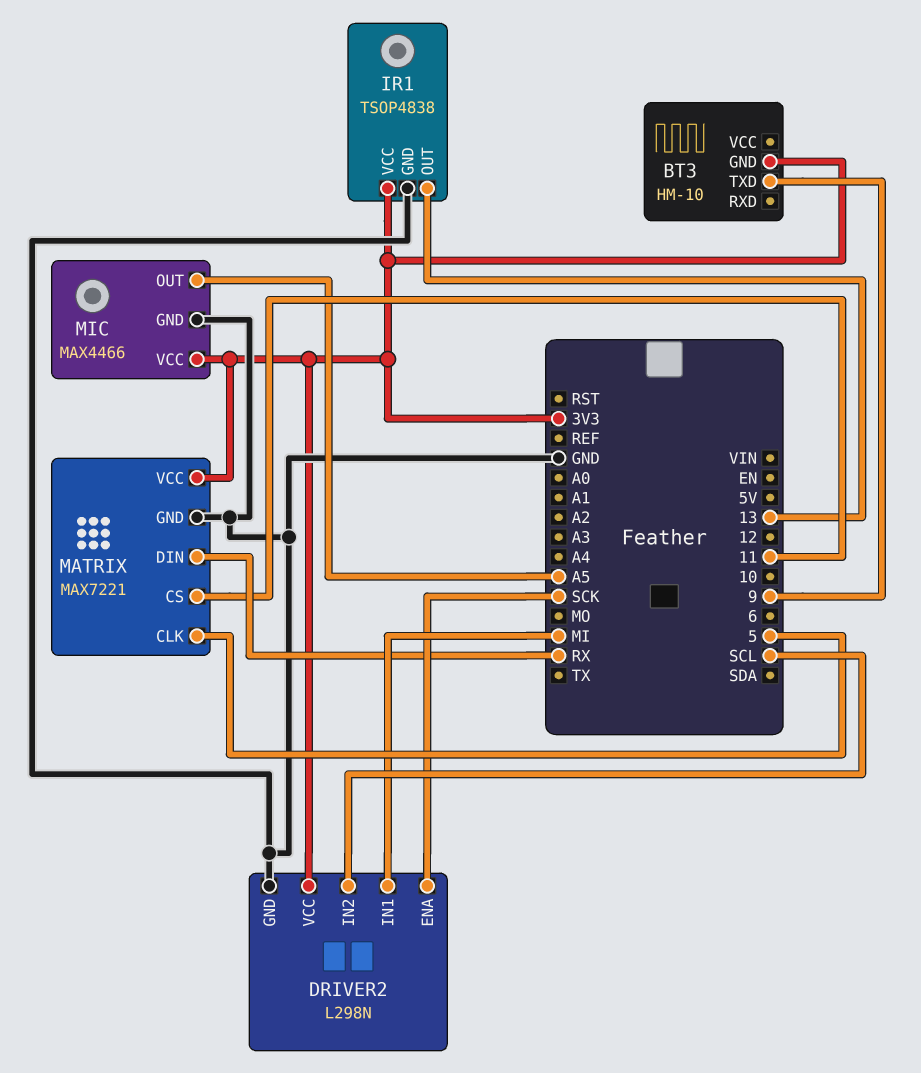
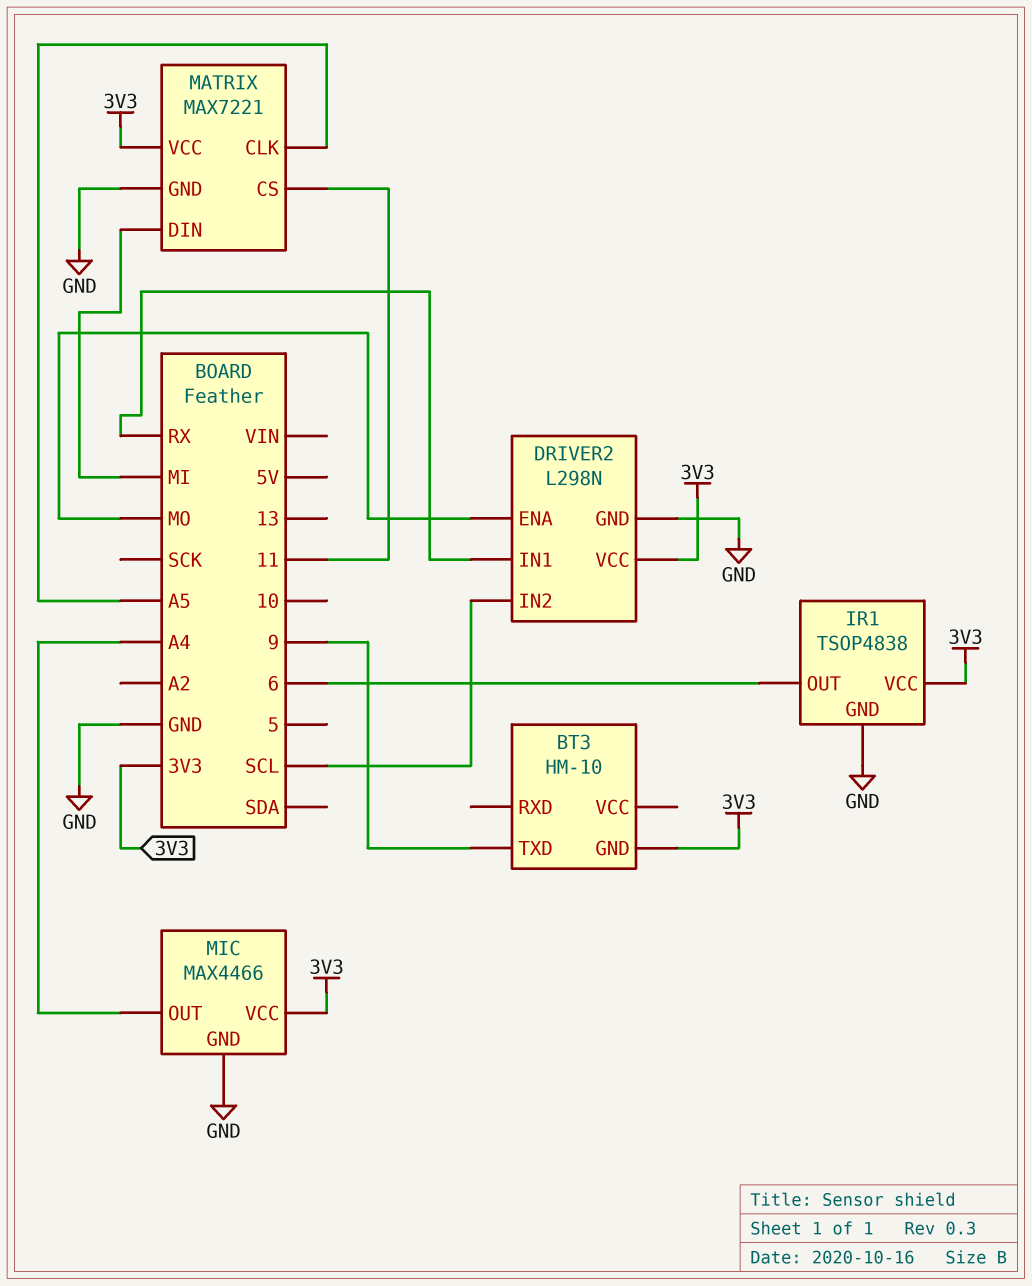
DRIVER2 pin ENA: SCK -> MO
DRIVER2 pin IN1: MI -> RX
IR1 pin OUT: 13 -> 6
MATRIX pin CLK: 5 -> A5
MATRIX pin DIN: RX -> MI
MIC pin OUT: A5 -> A4

